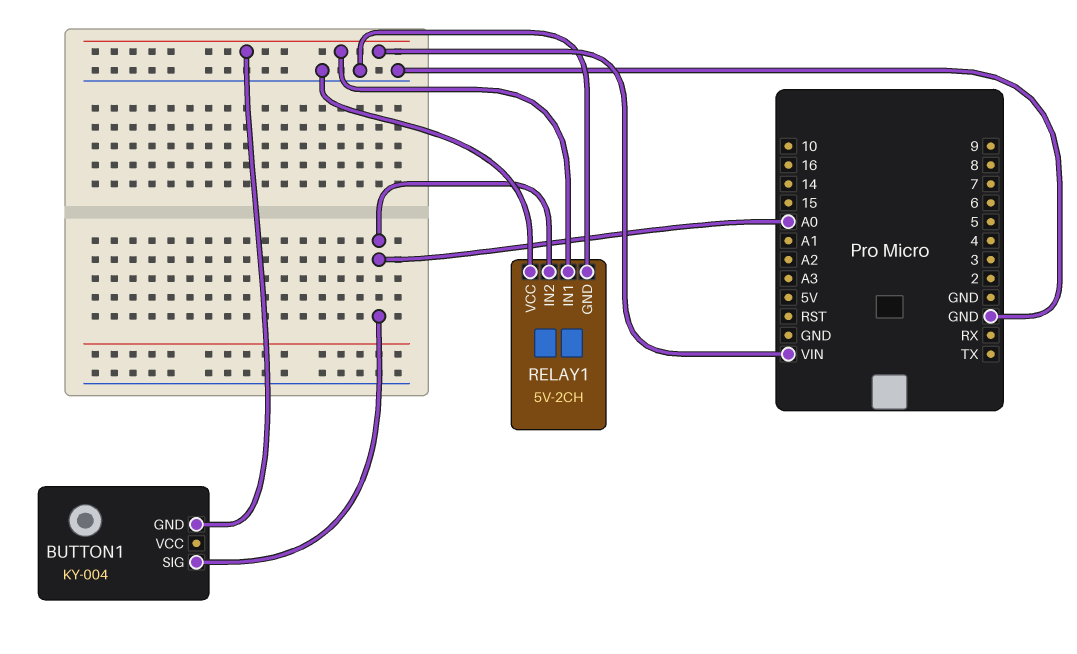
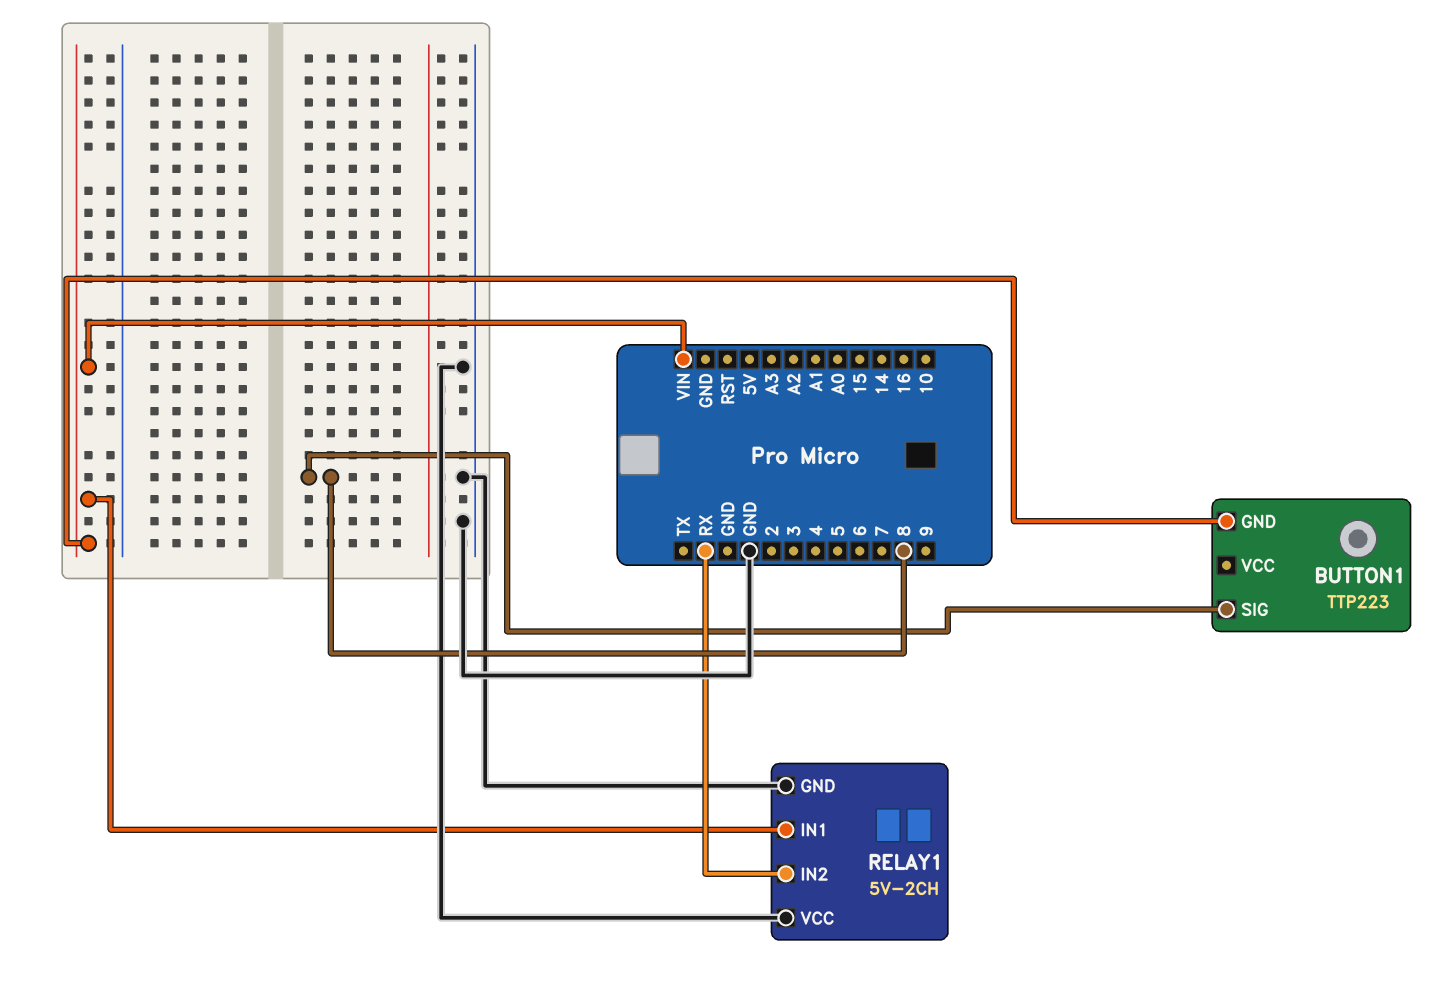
BUTTON1: KY-004 -> TTP223
BUTTON1 pin SIG: A0 -> 8
RELAY1 pin IN2: A0 -> RX

